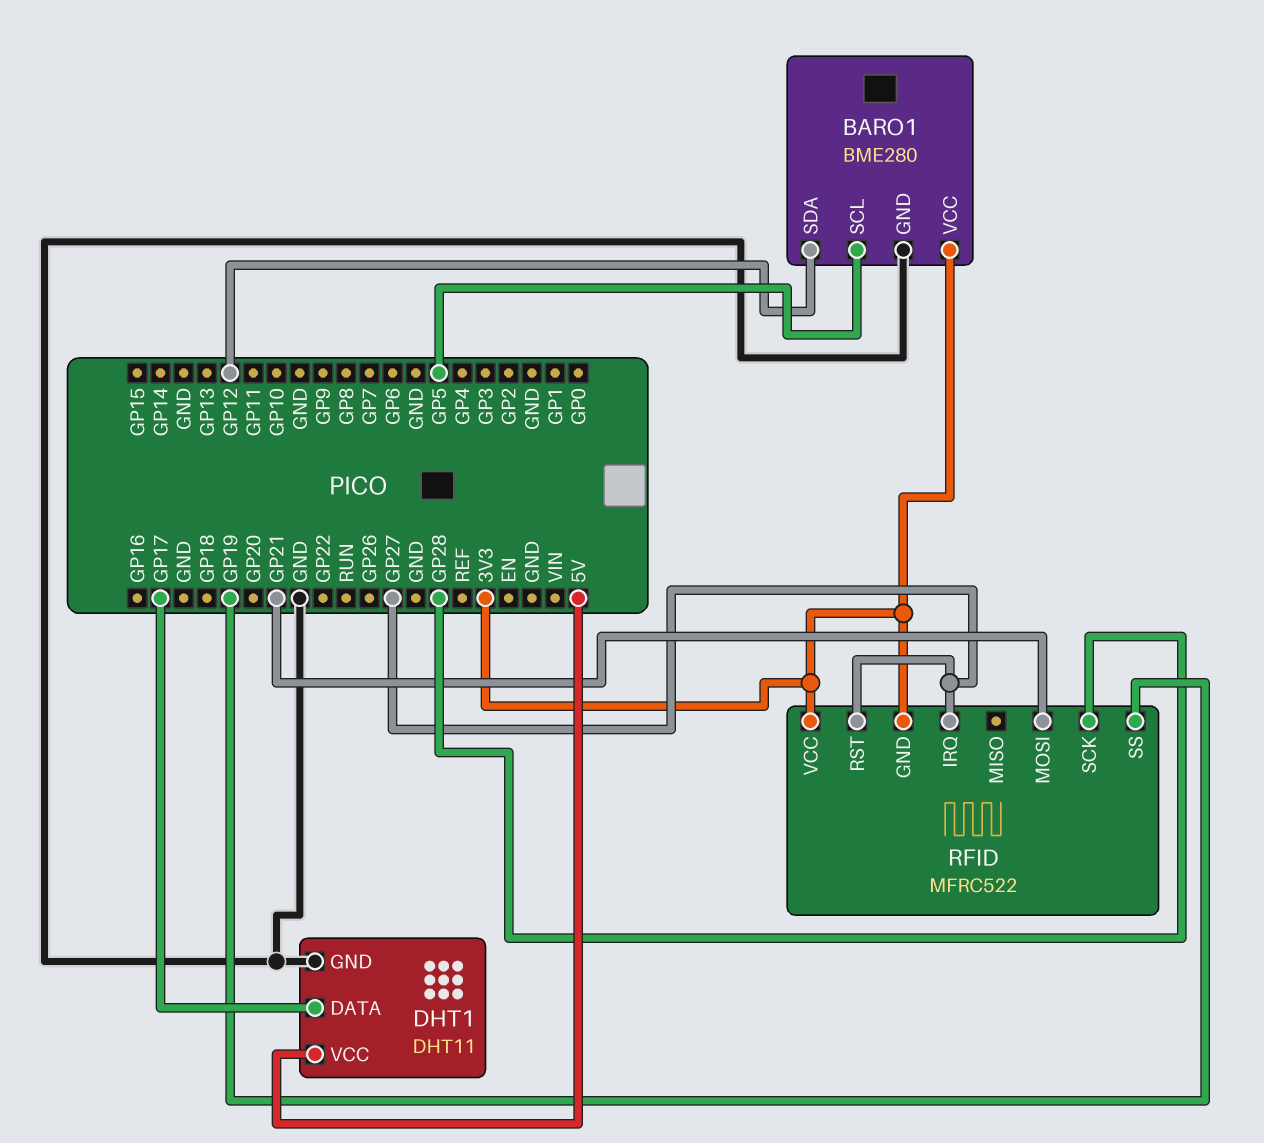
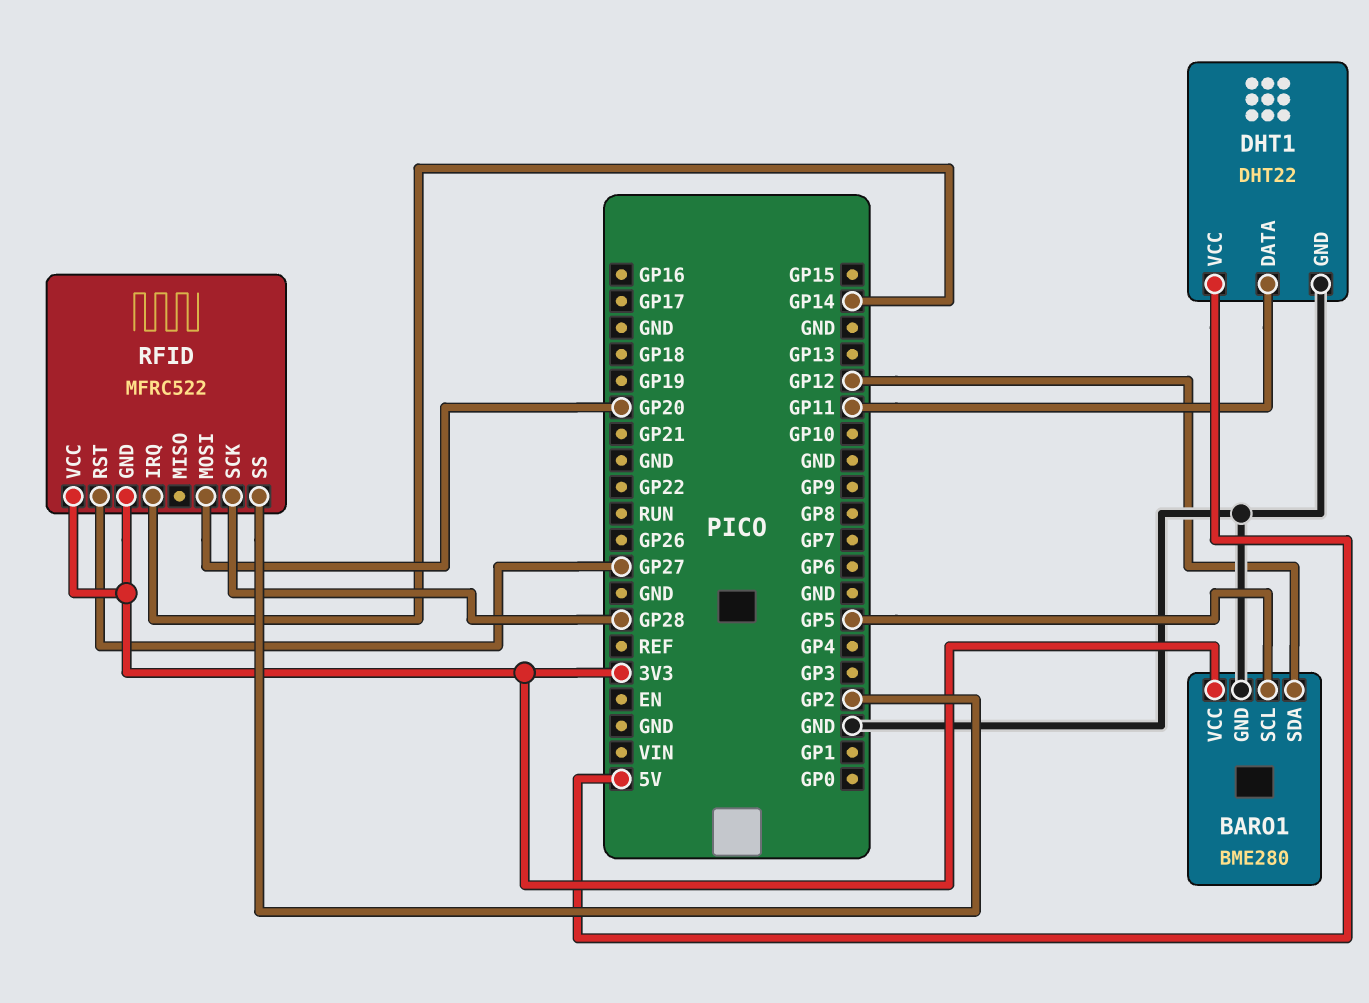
DHT1: DHT11 -> DHT22
DHT1 pin DATA: GP17 -> GP11
RFID pin IRQ: GP27 -> GP14
RFID pin MOSI: GP21 -> GP20
RFID pin SS: GP19 -> GP2

